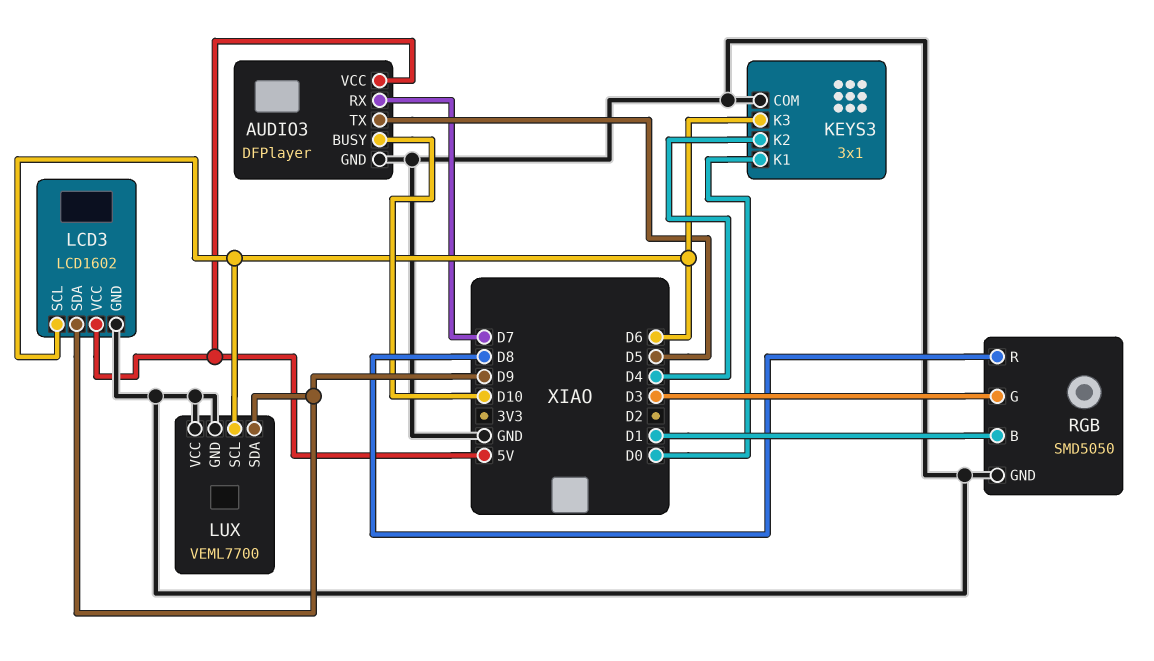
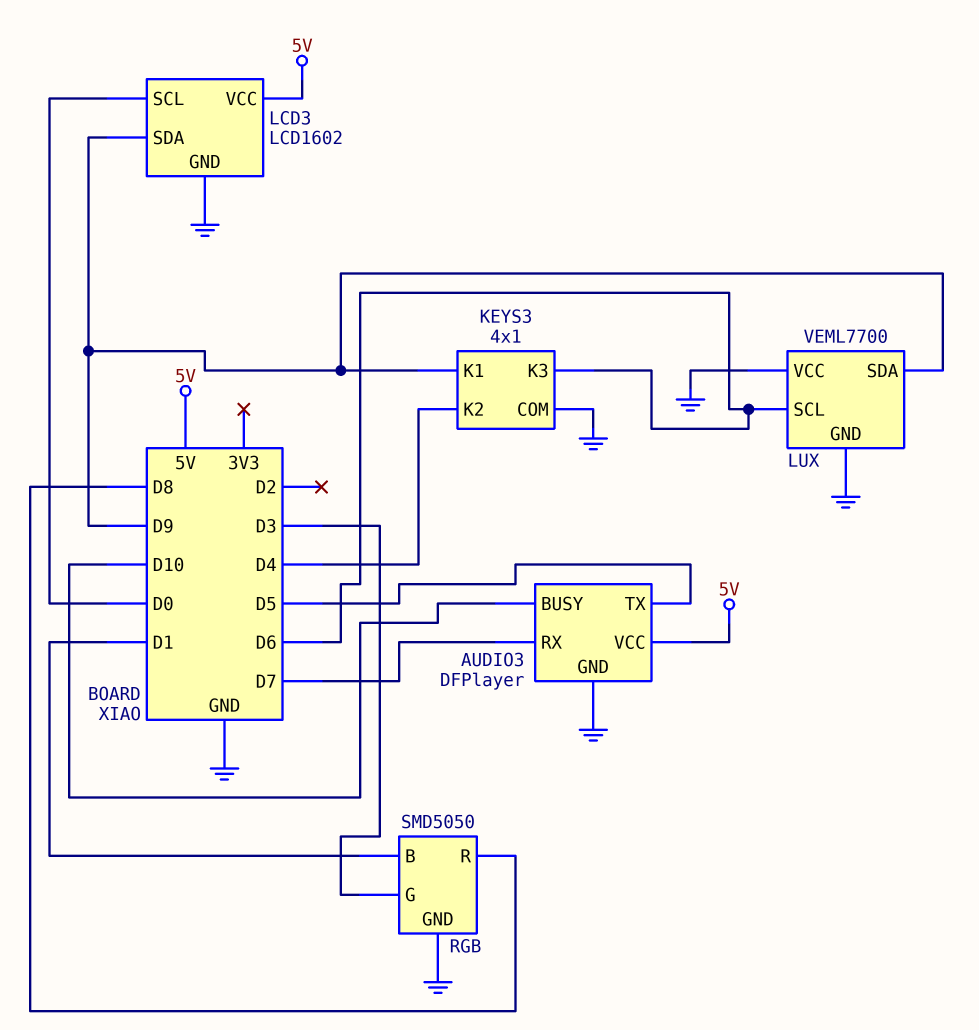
KEYS3: 3x1 -> 4x1
KEYS3 pin K1: D0 -> D9
LCD3 pin SCL: D6 -> D0

